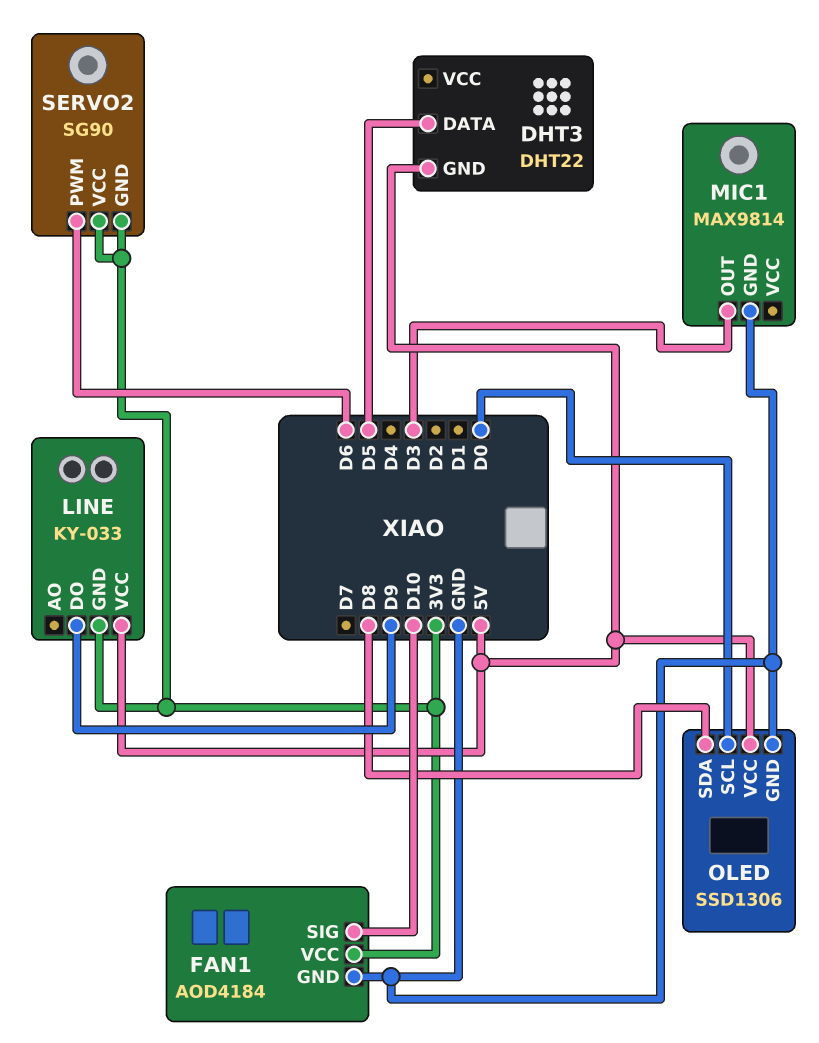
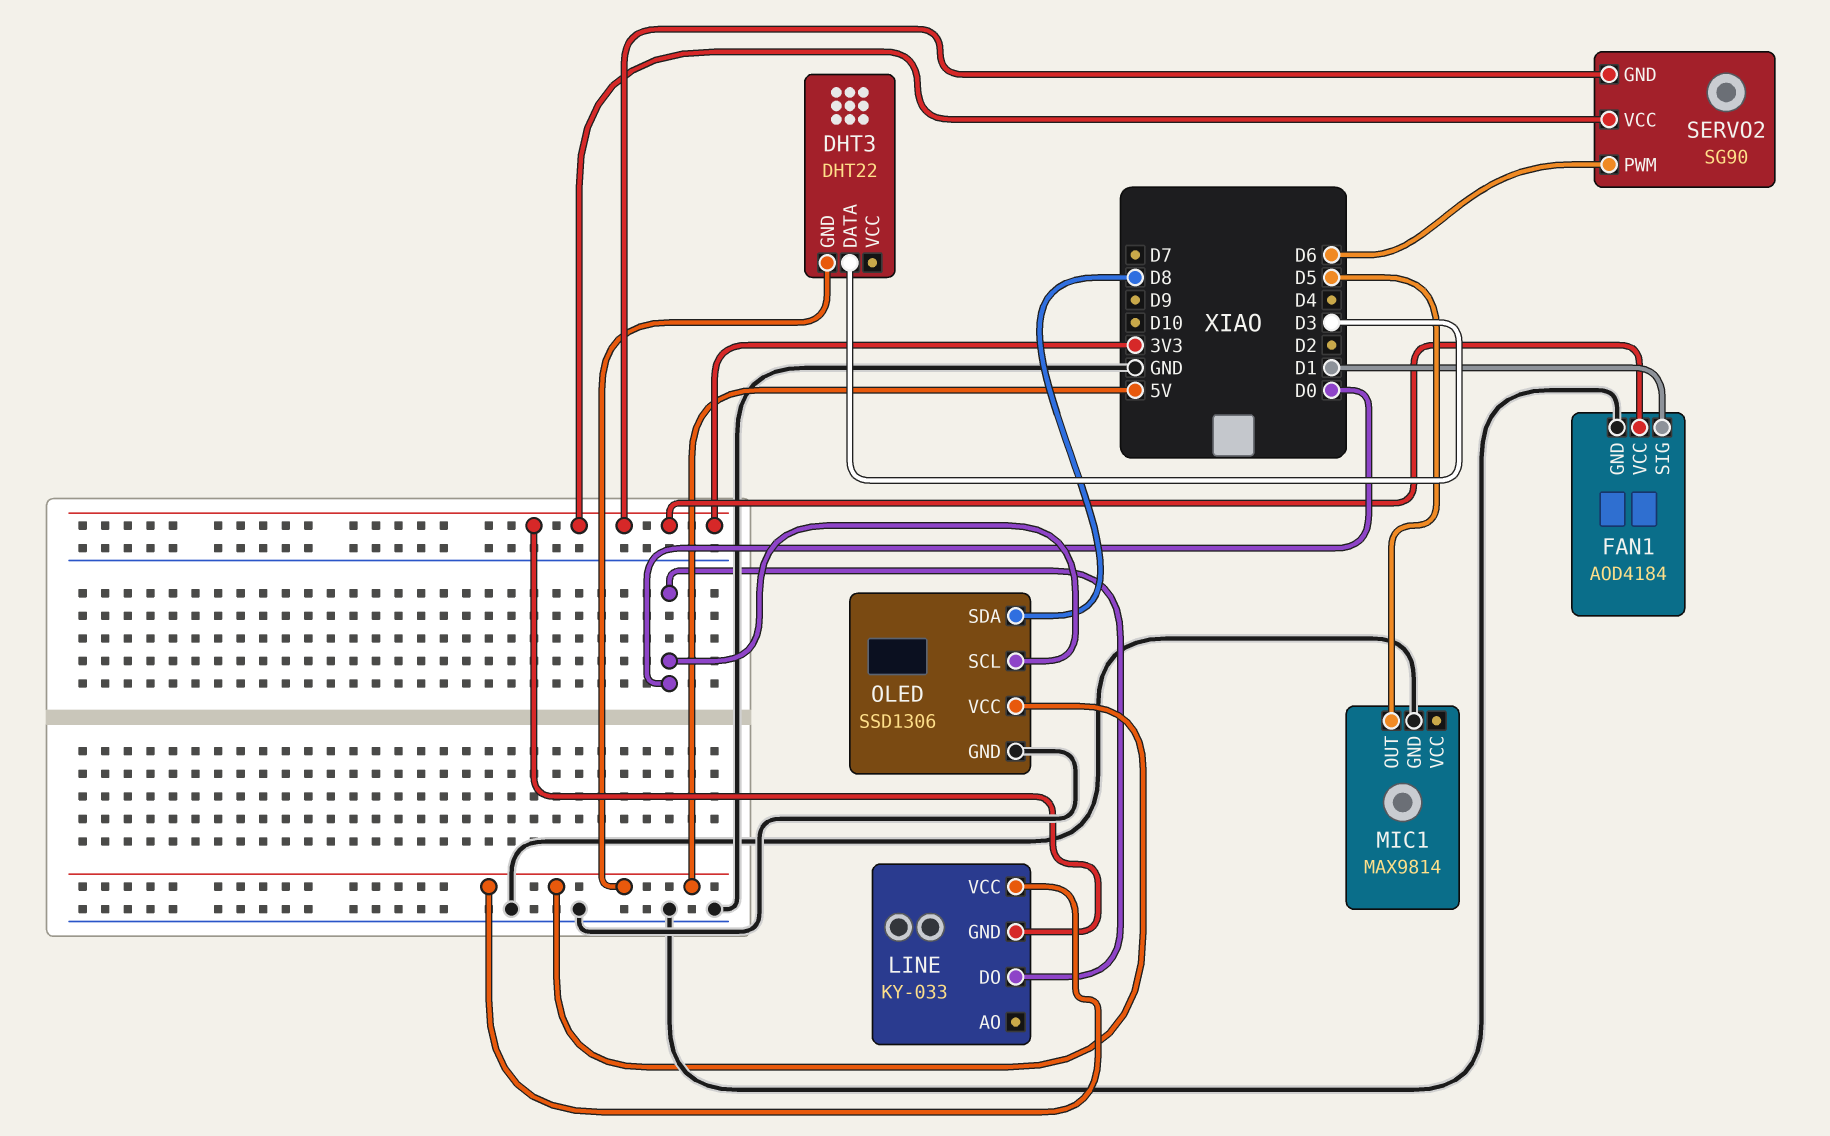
DHT3 pin DATA: D5 -> D3
FAN1 pin SIG: D10 -> D1
LINE pin DO: D9 -> D0
MIC1 pin OUT: D3 -> D5

